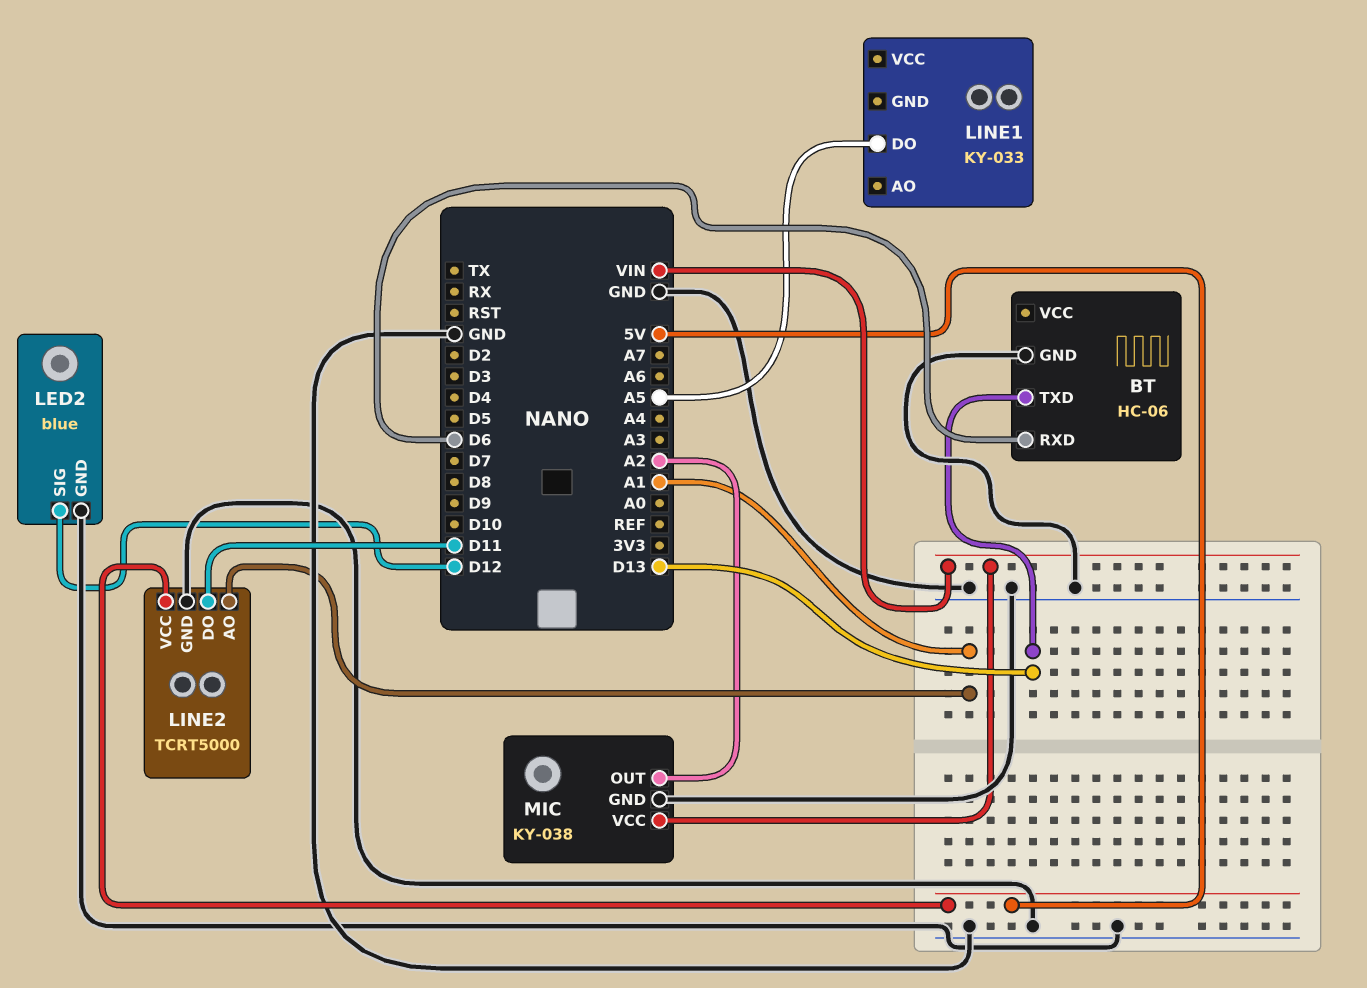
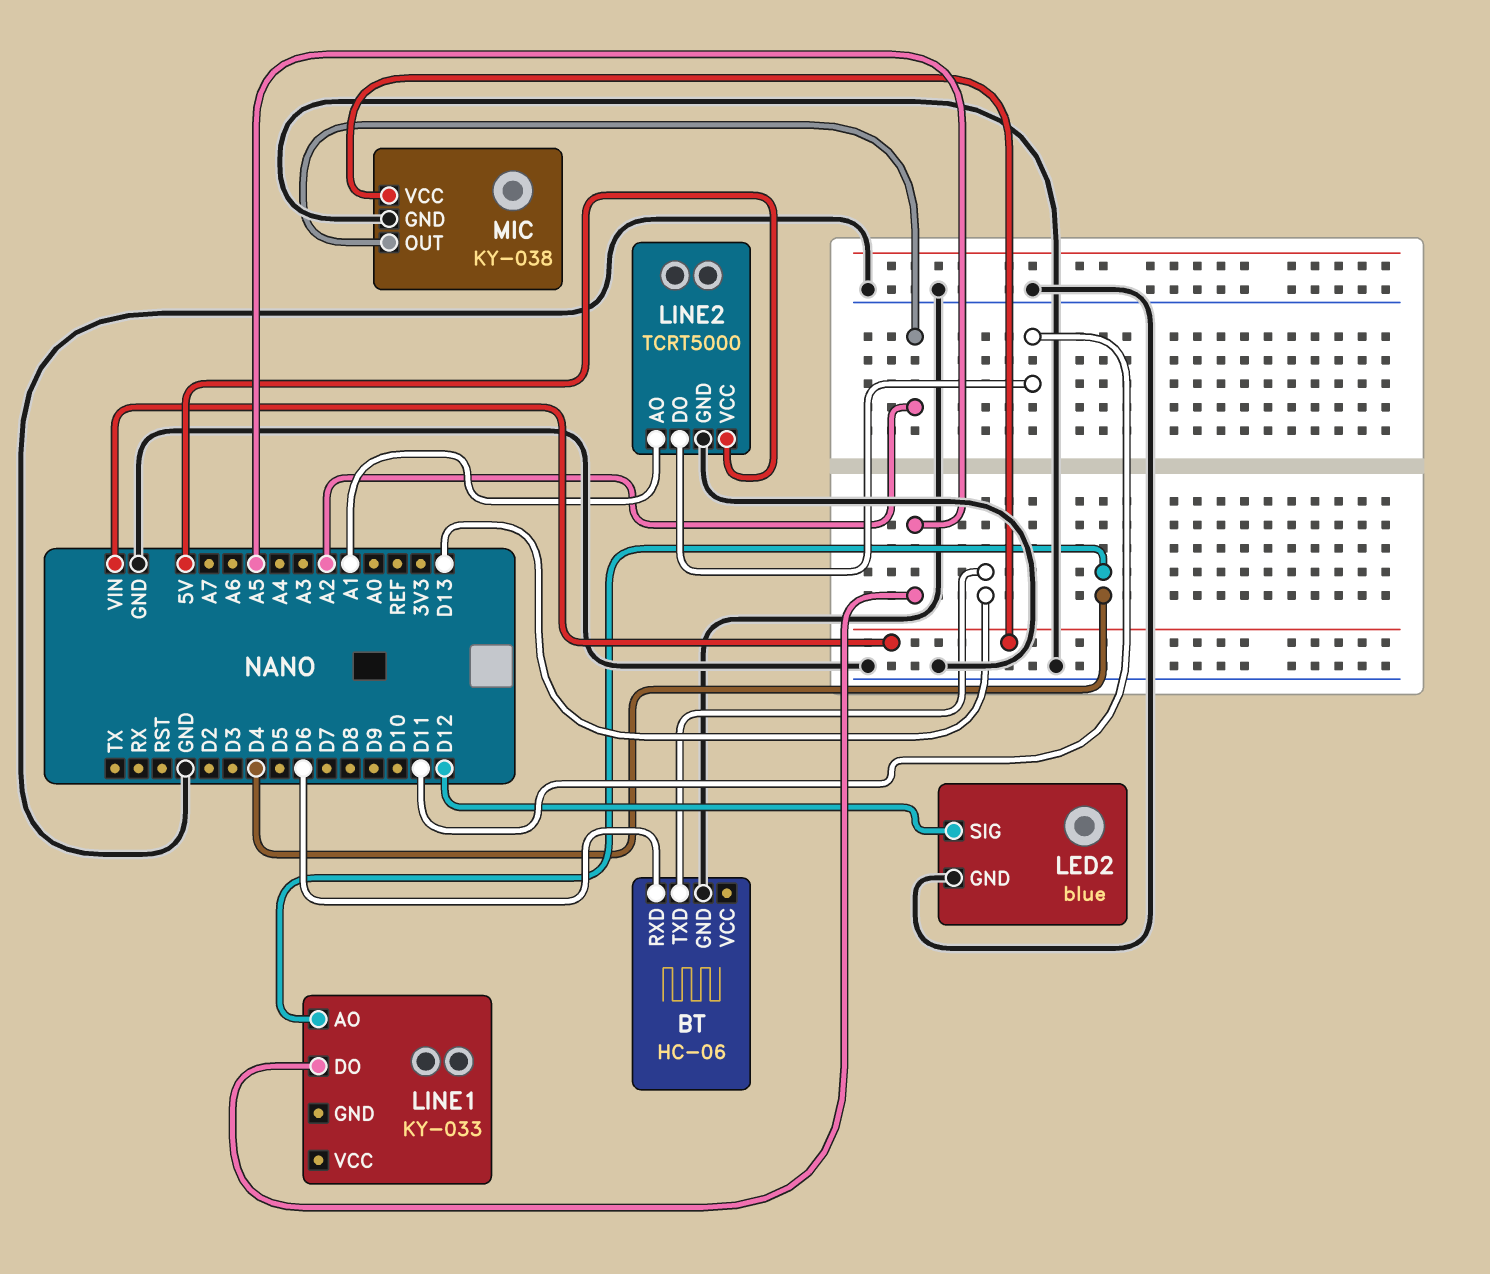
LINE1 pin AO: none -> D4

